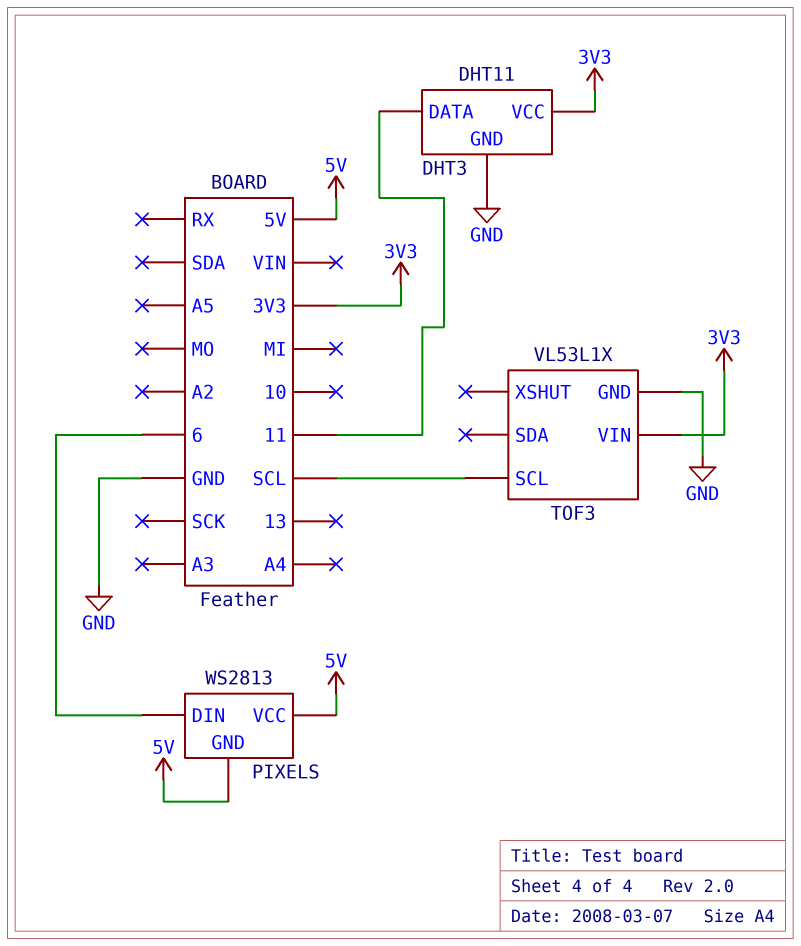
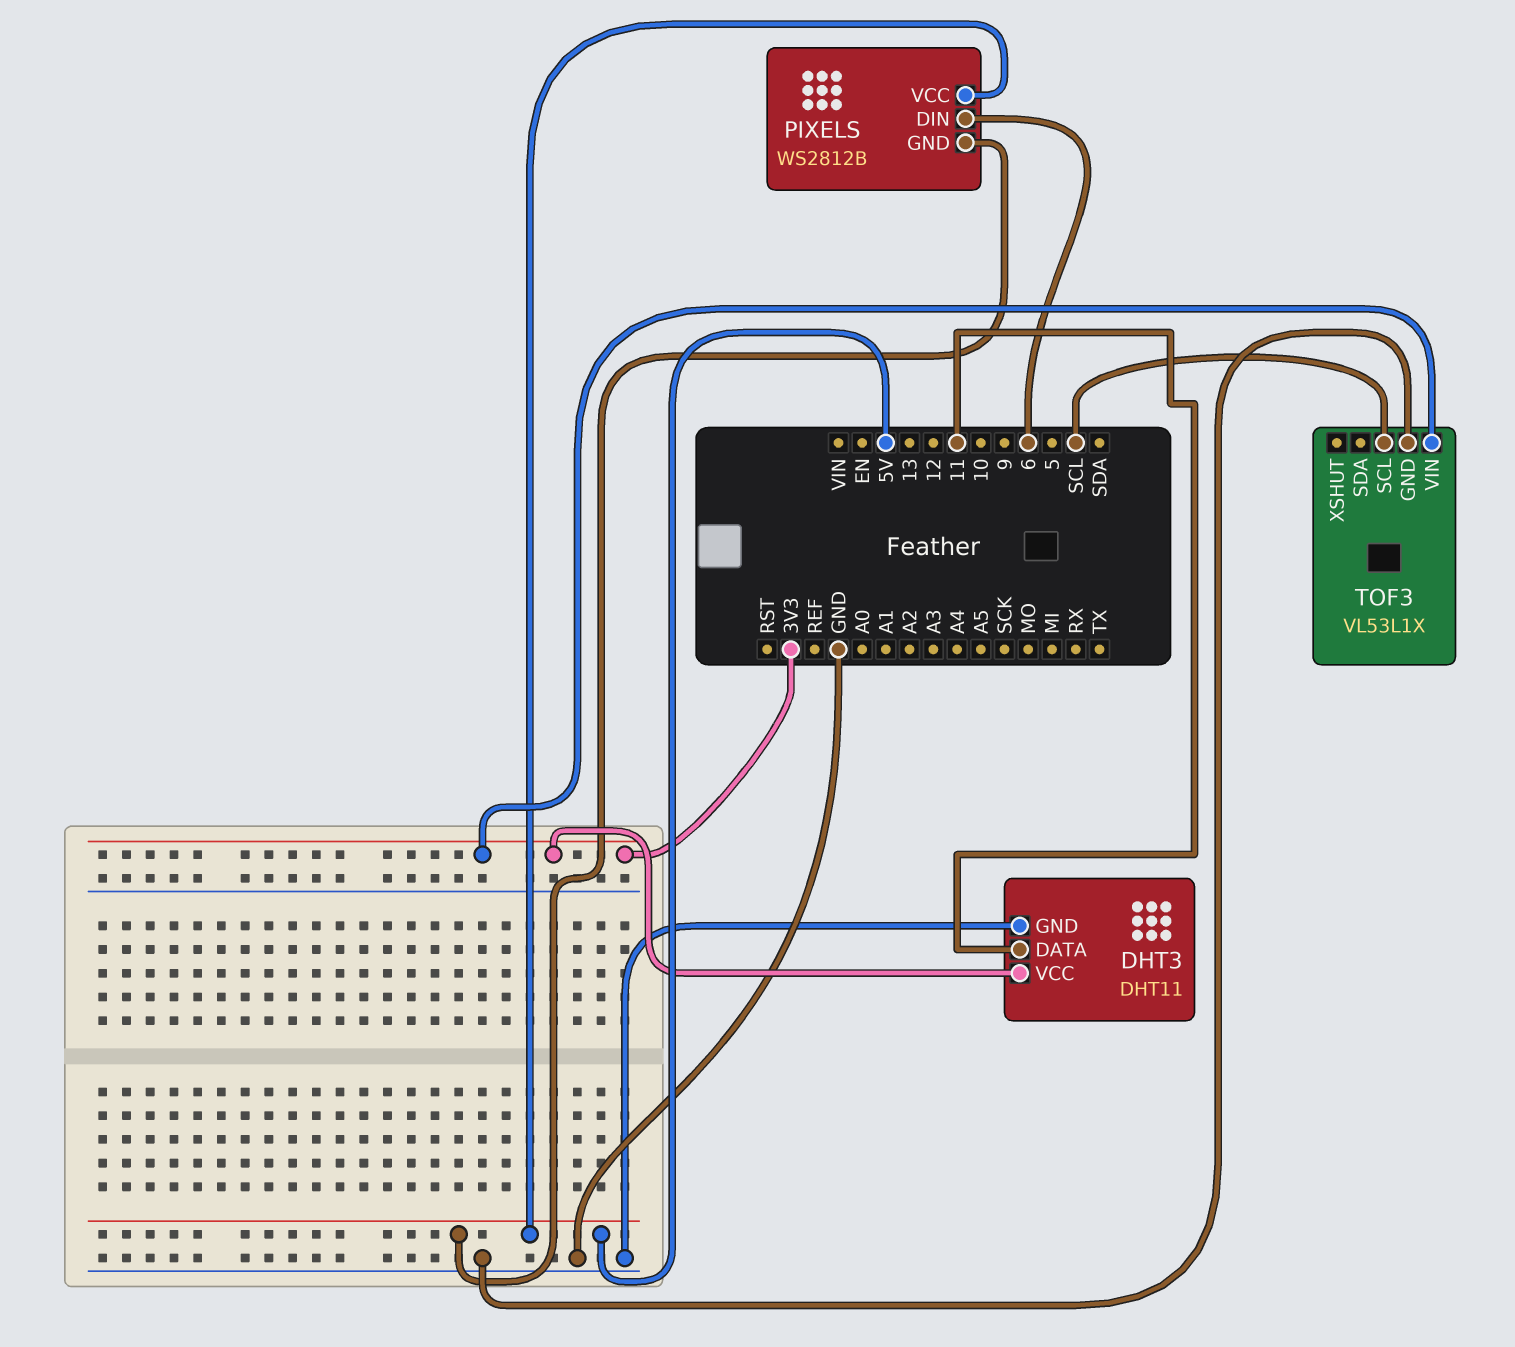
PIXELS: WS2813 -> WS2812B

